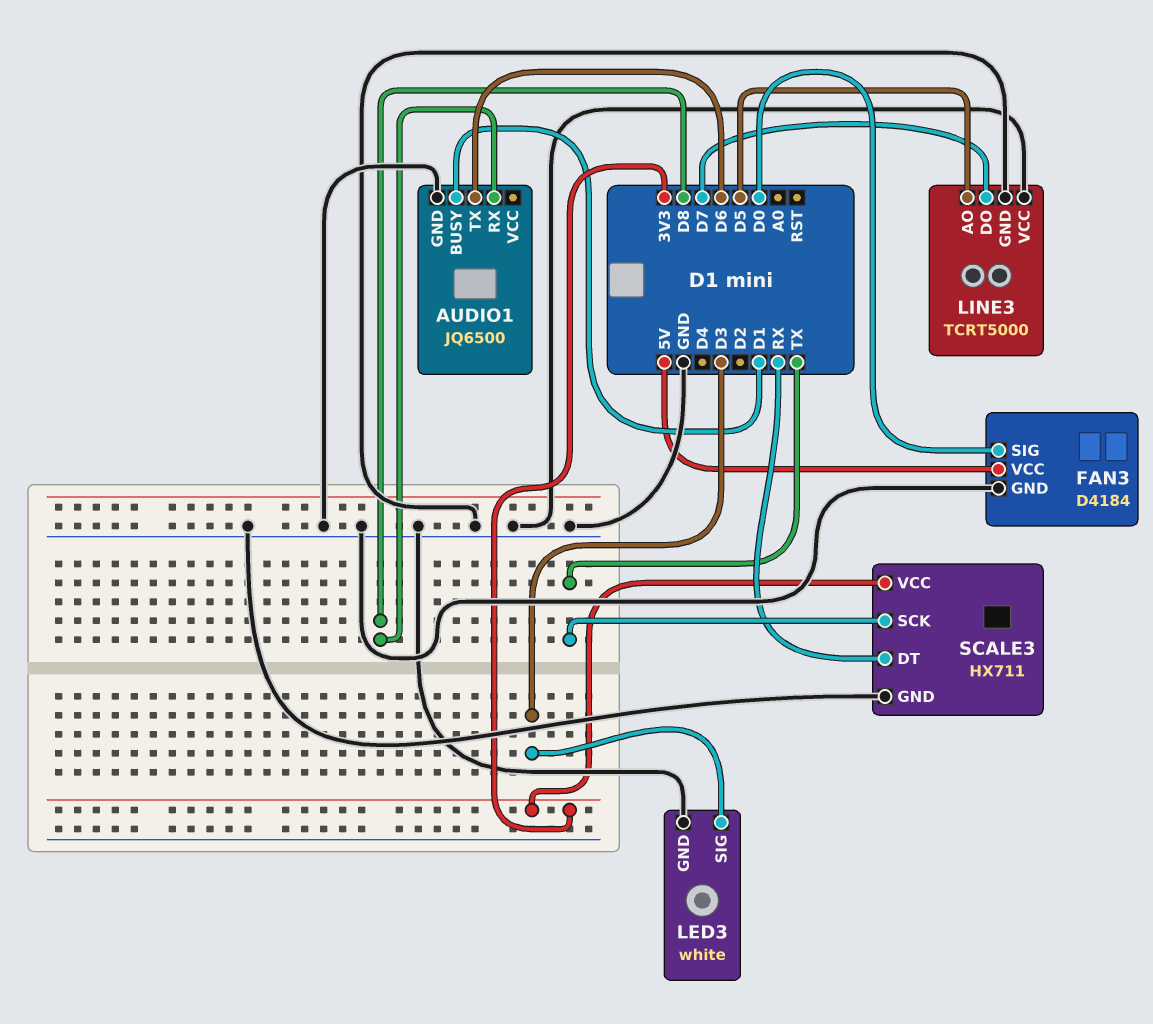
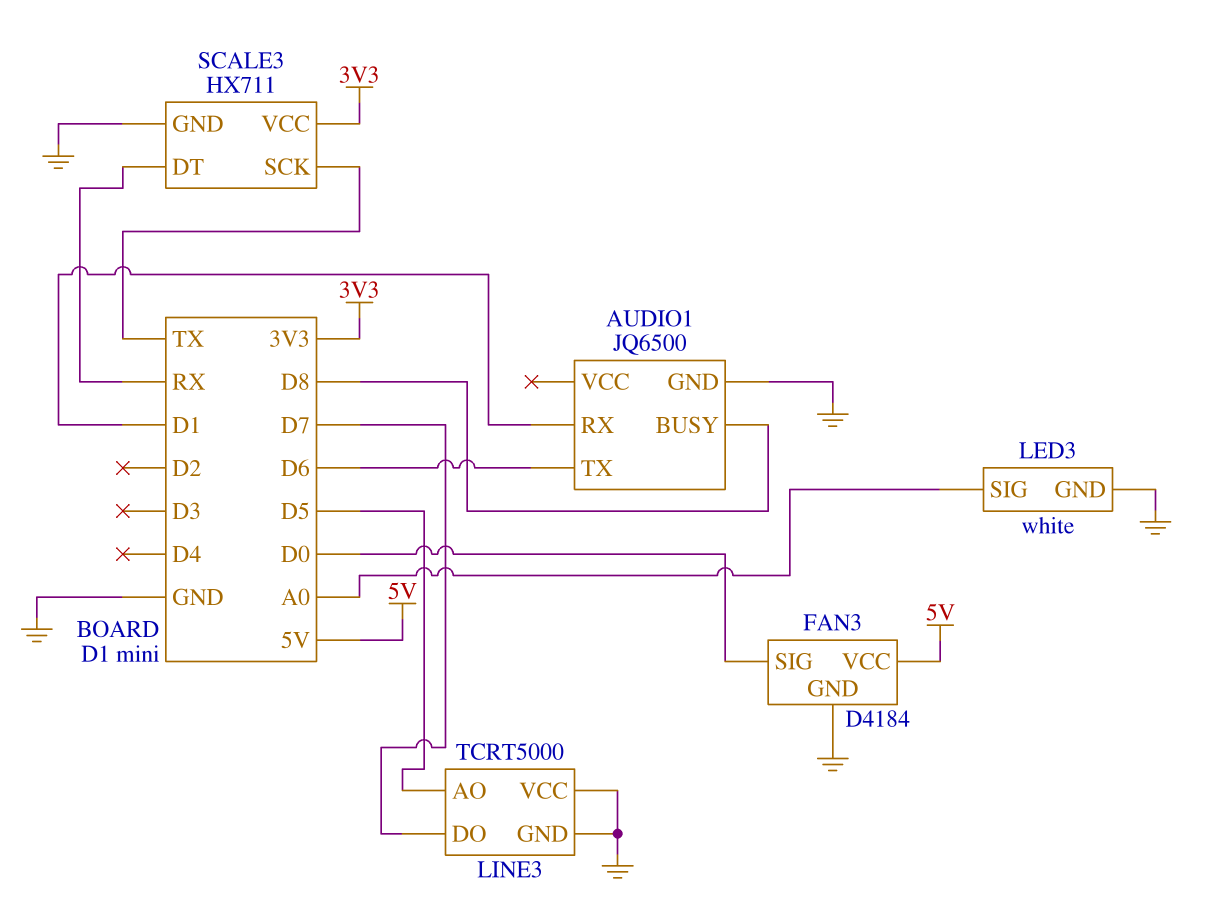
AUDIO1 pin BUSY: D1 -> D8
AUDIO1 pin RX: D8 -> D1
LED3 pin SIG: D3 -> A0

